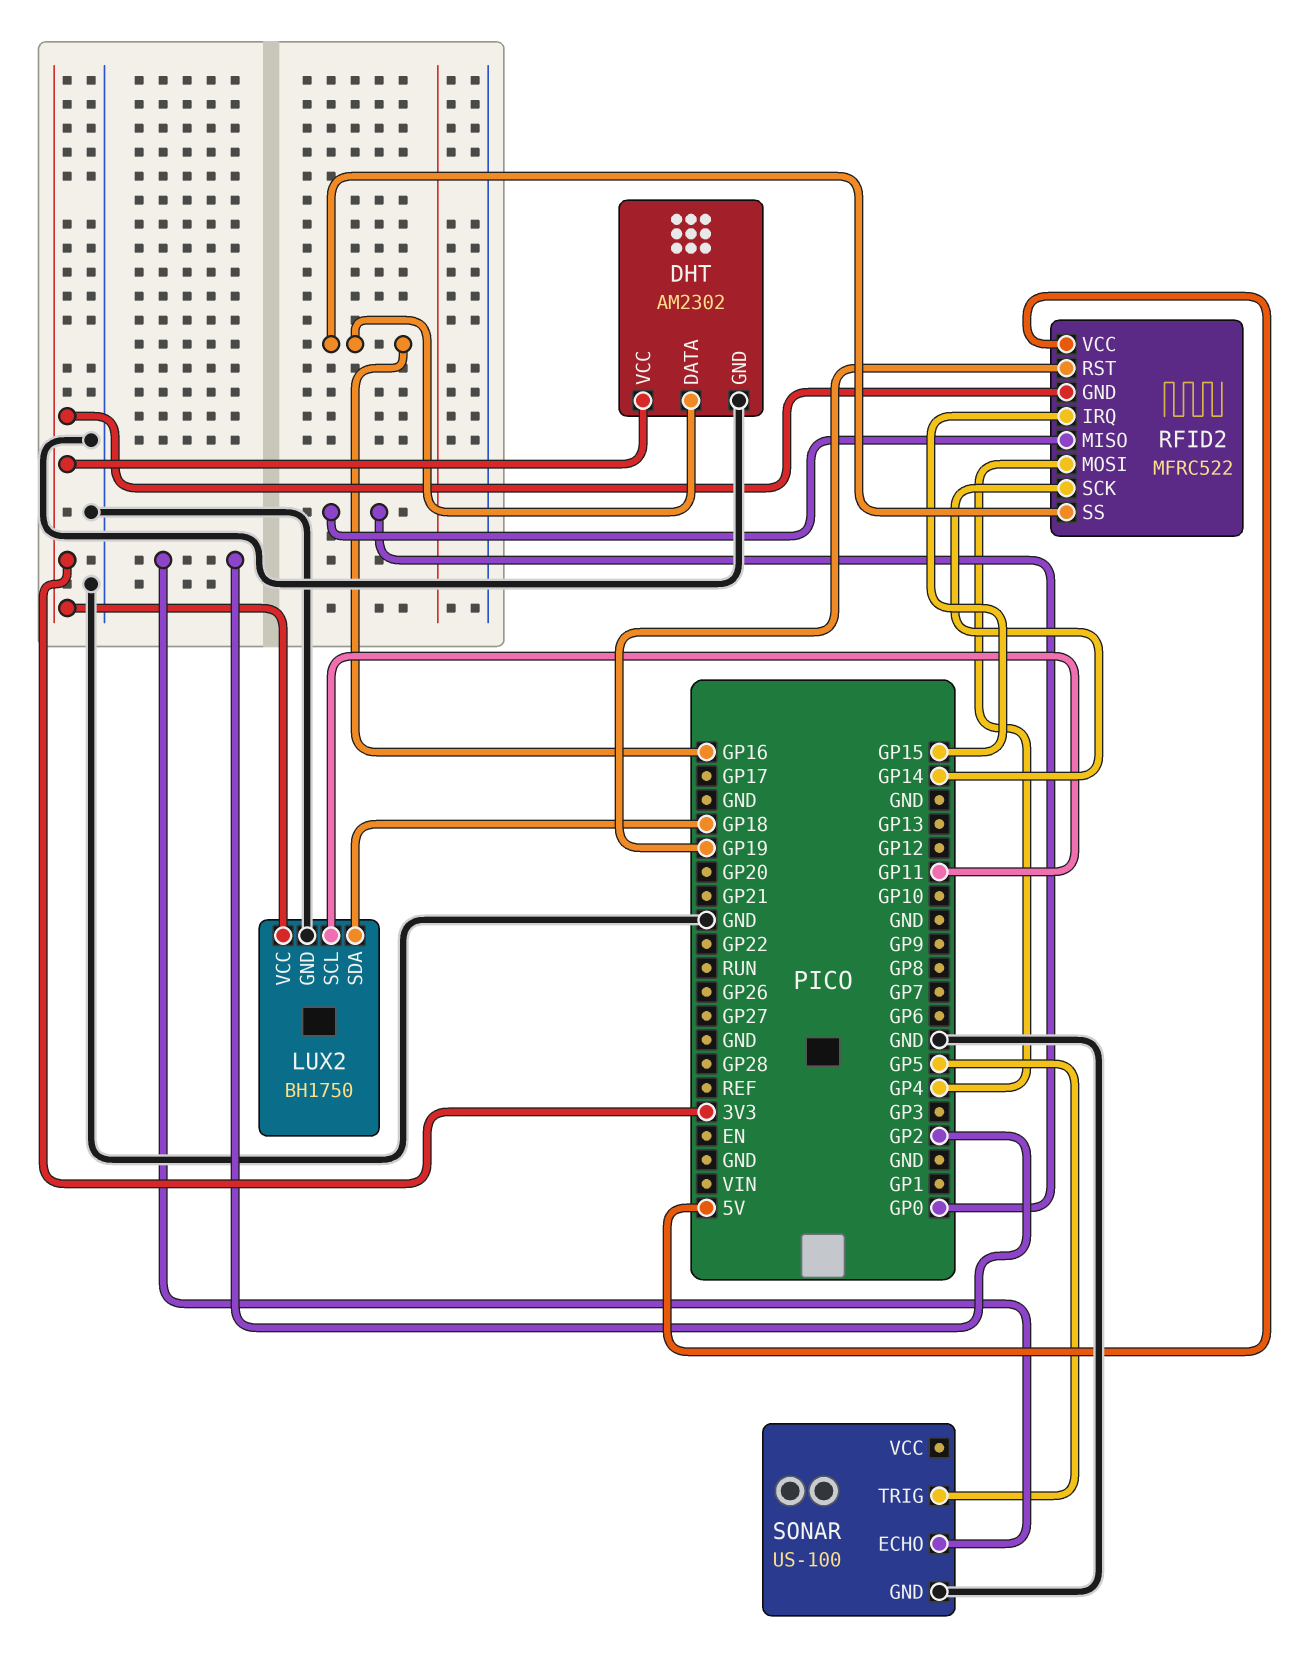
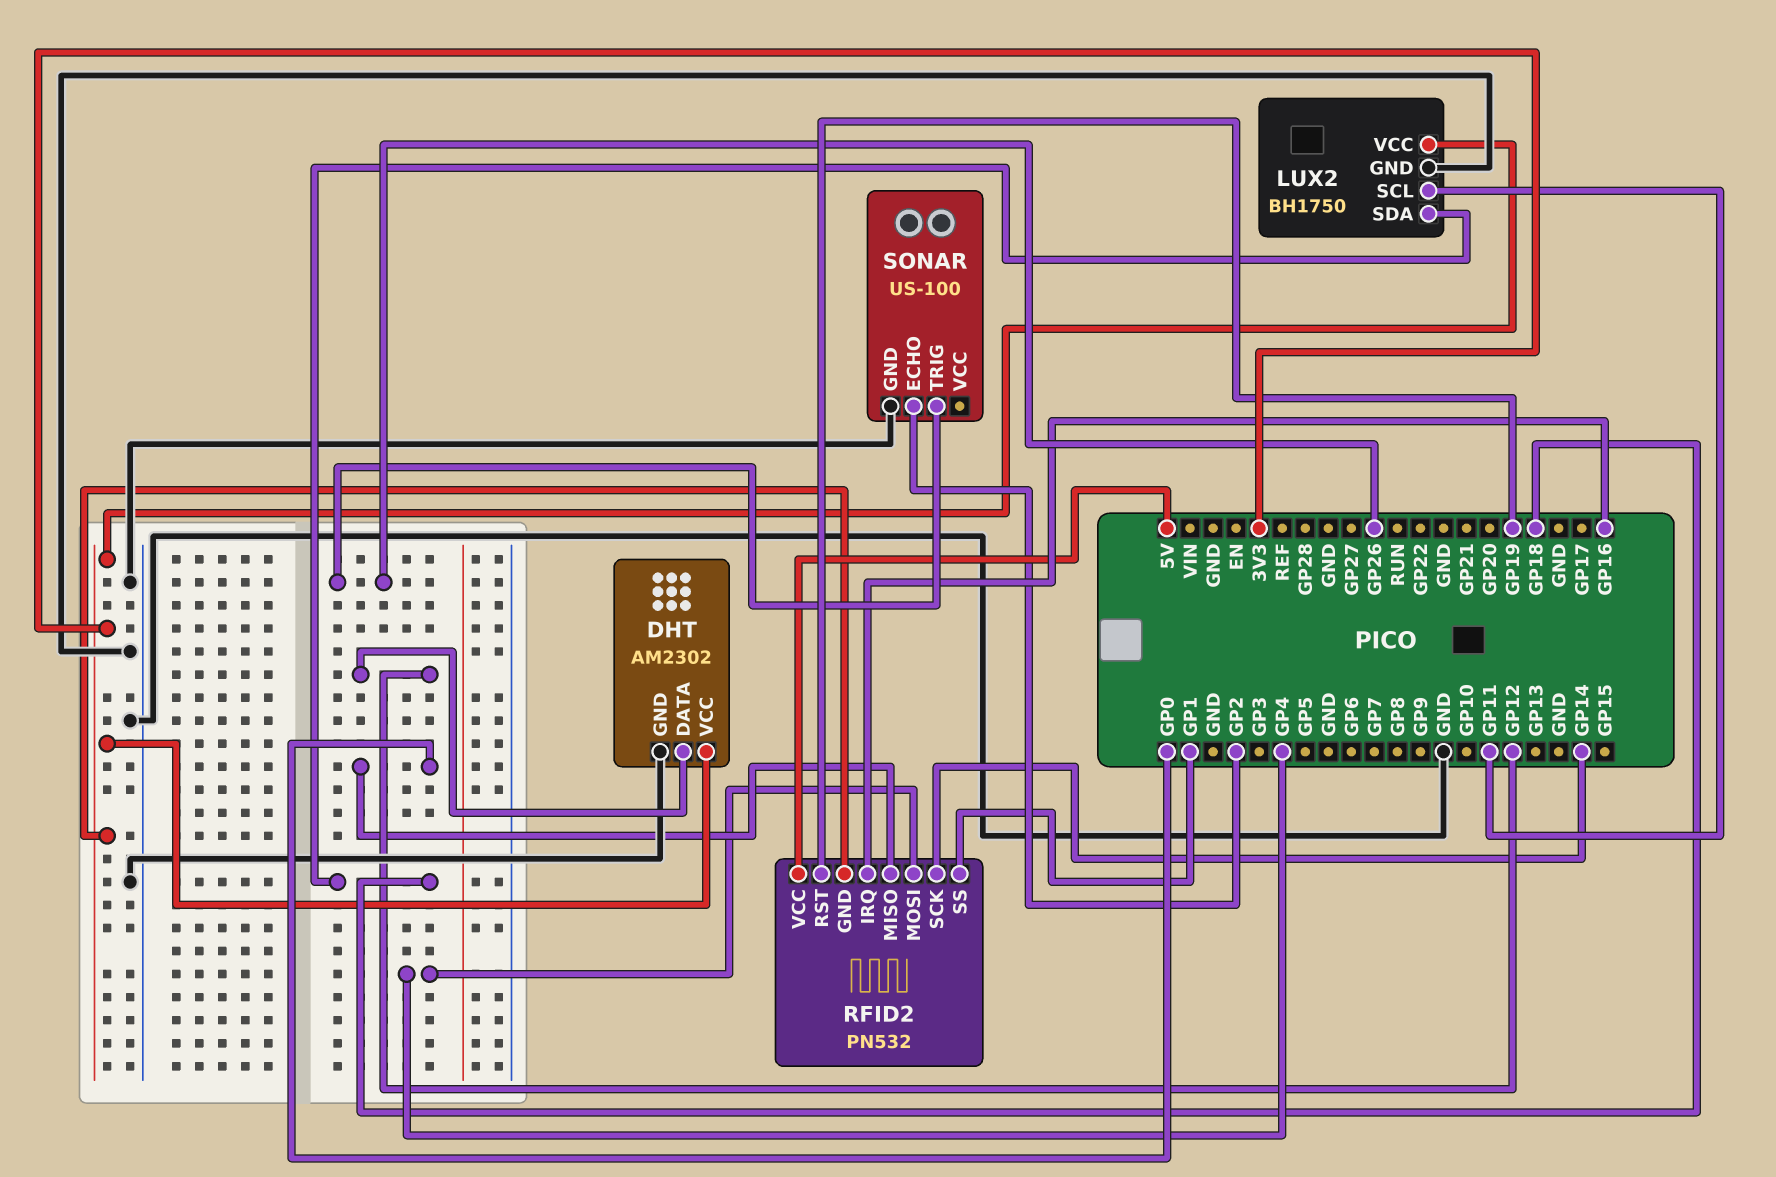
DHT pin DATA: GP16 -> GP12
RFID2: MFRC522 -> PN532
RFID2 pin IRQ: GP15 -> GP16
RFID2 pin SS: GP16 -> GP1
SONAR pin TRIG: GP5 -> GP26

